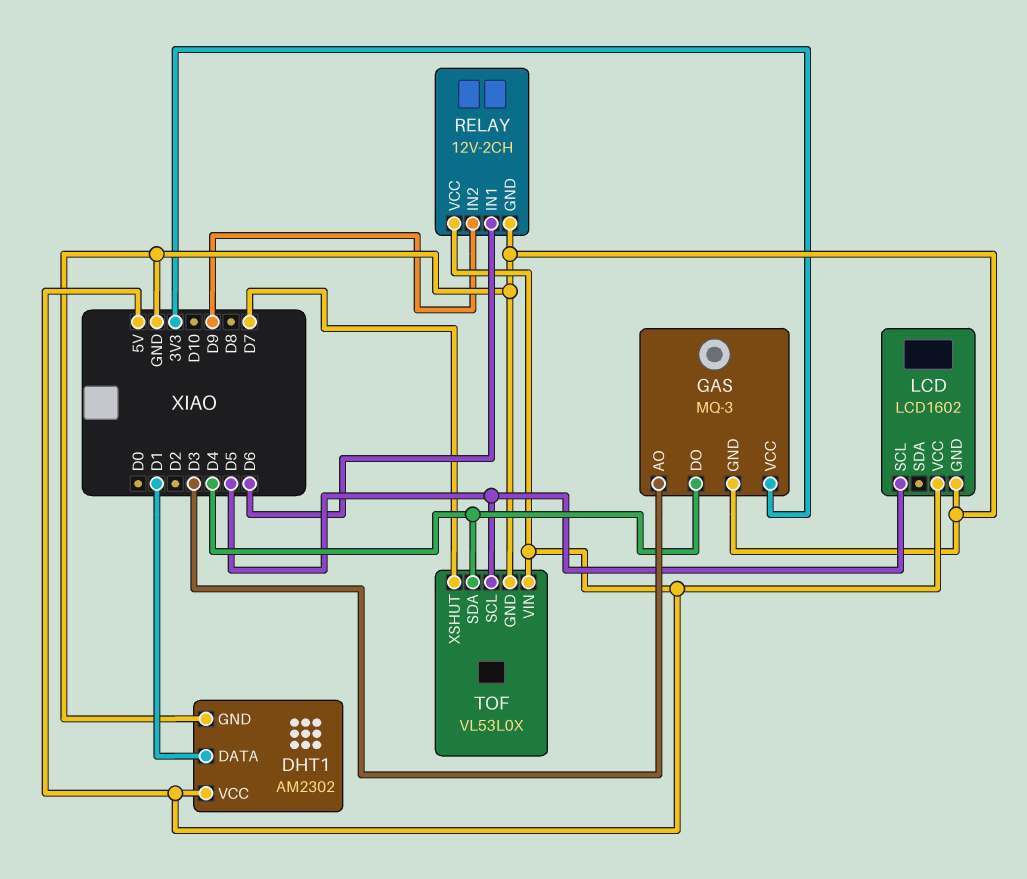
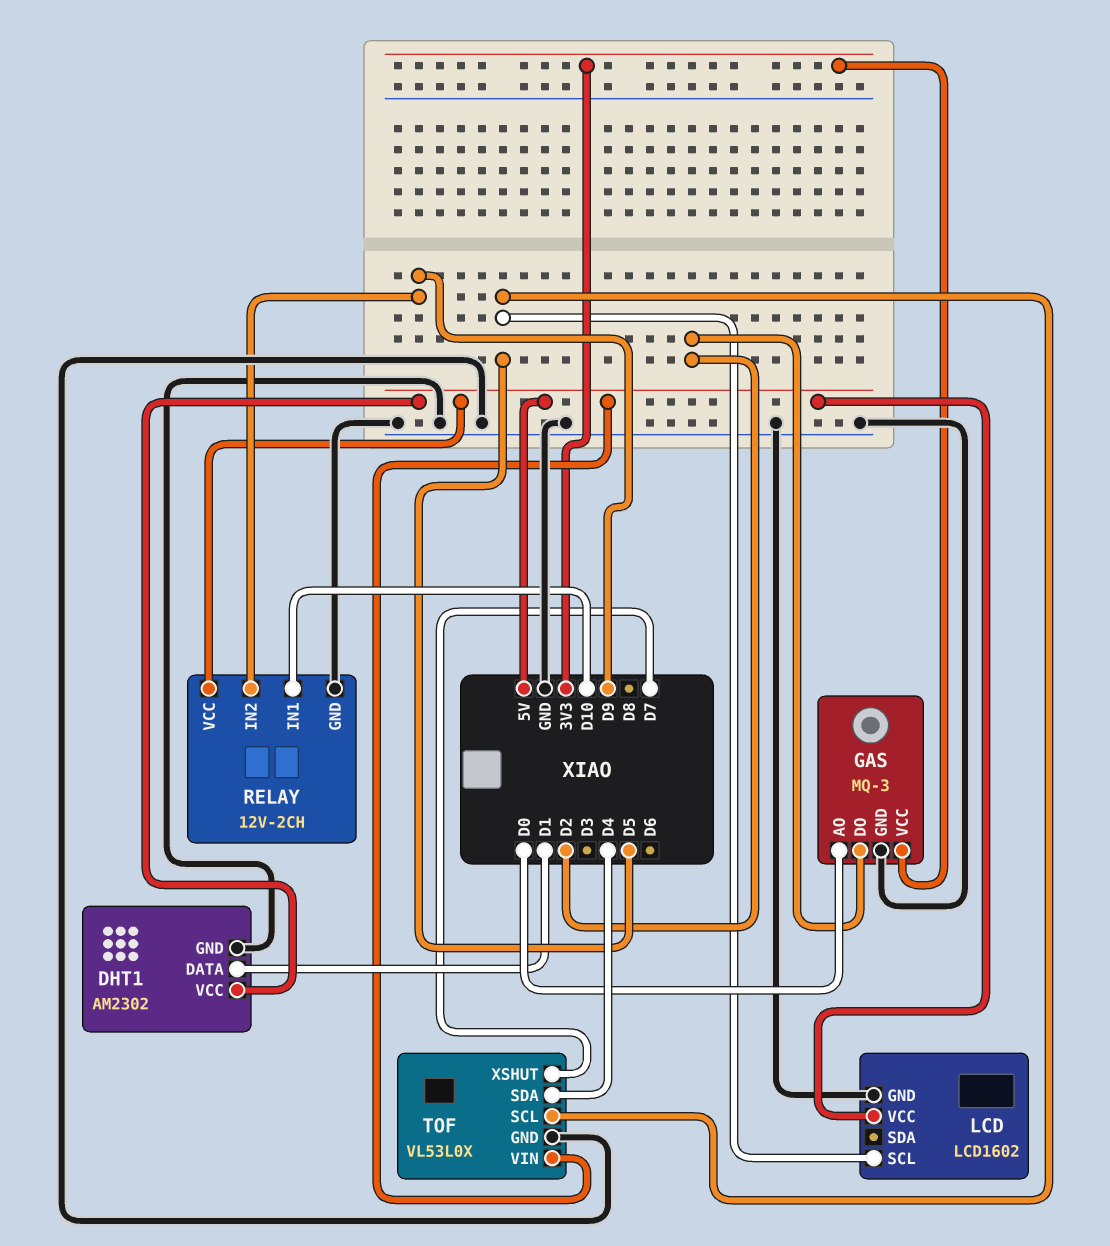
GAS pin AO: D3 -> D0
GAS pin DO: D4 -> D2
RELAY pin IN1: D6 -> D10

